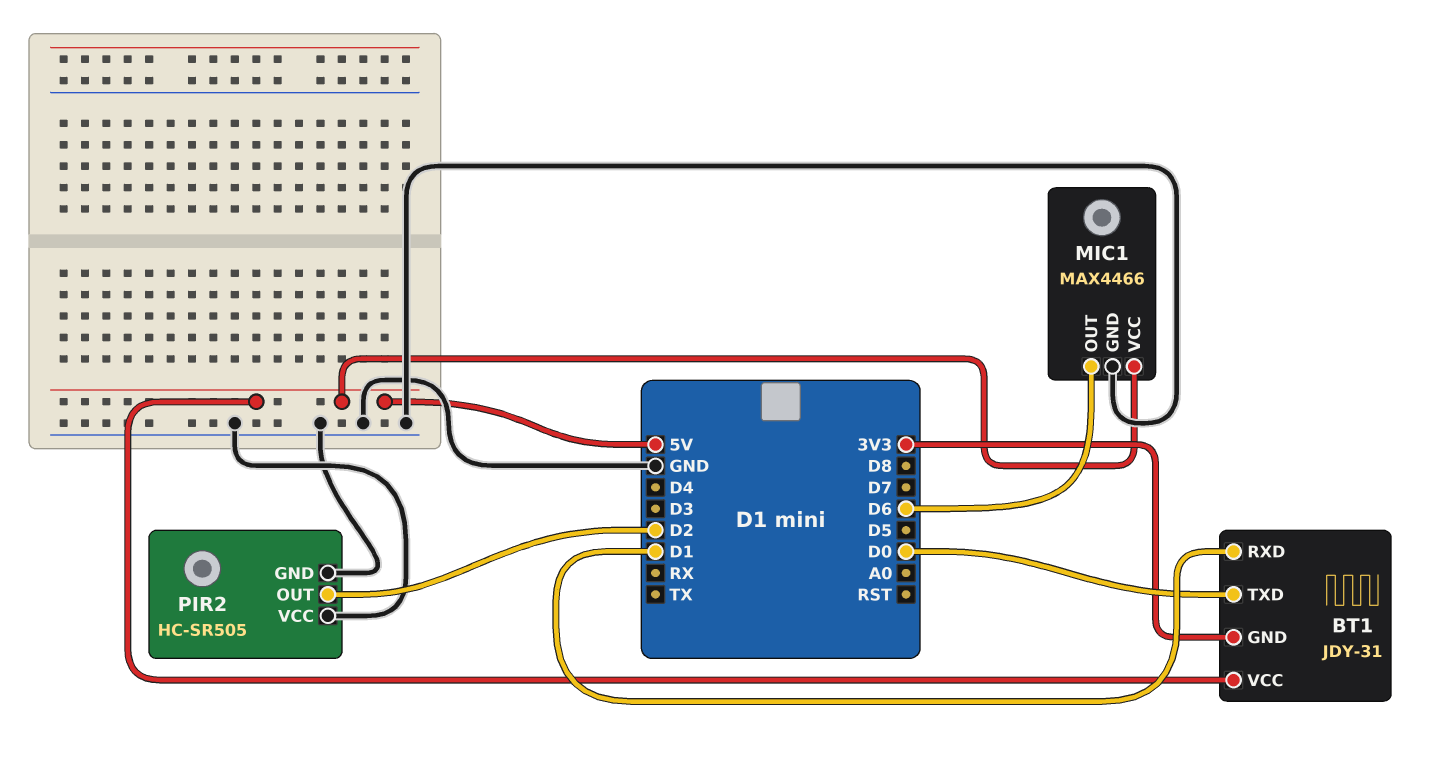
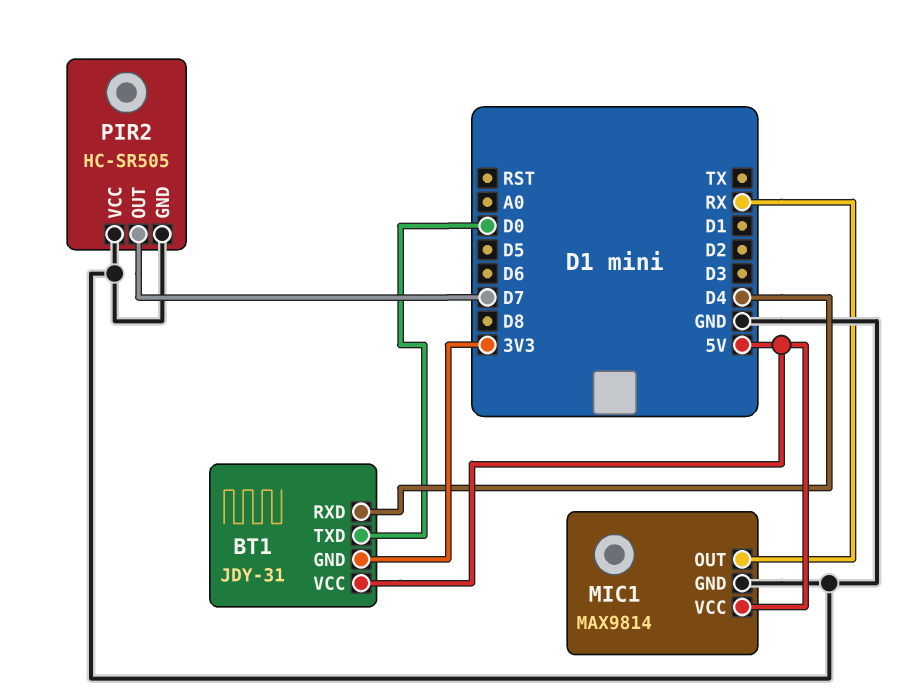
BT1 pin RXD: D1 -> D4
MIC1: MAX4466 -> MAX9814
MIC1 pin OUT: D6 -> RX
PIR2 pin OUT: D2 -> D7

